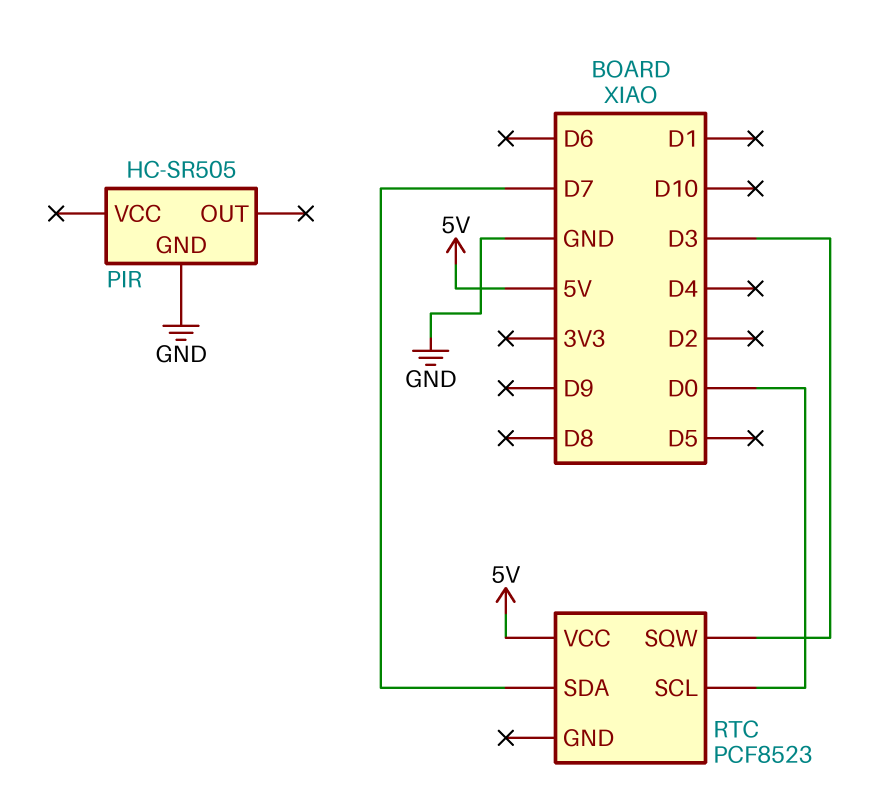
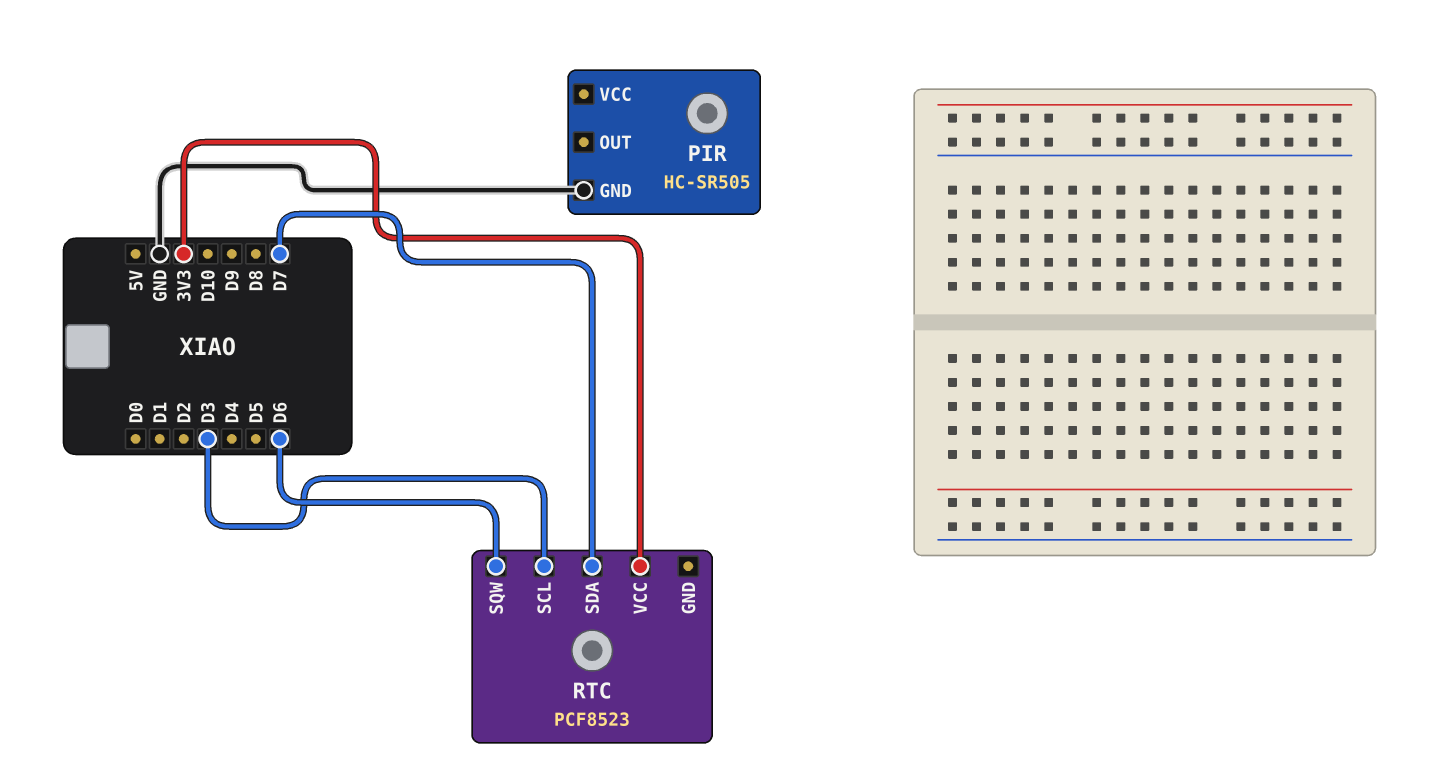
RTC pin SCL: D0 -> D3
RTC pin SQW: D3 -> D6
RTC pin VCC: 5V -> 3V3

